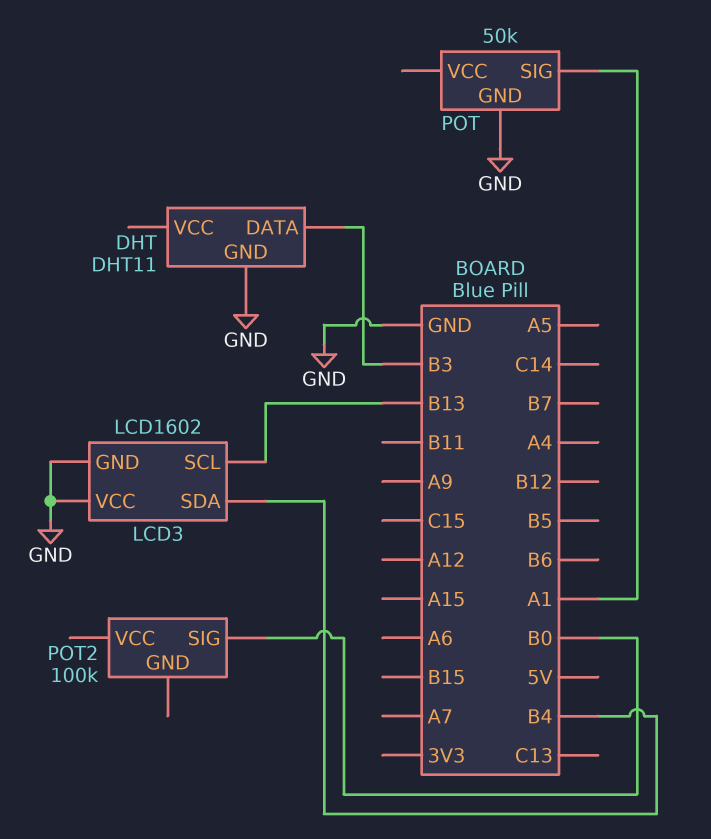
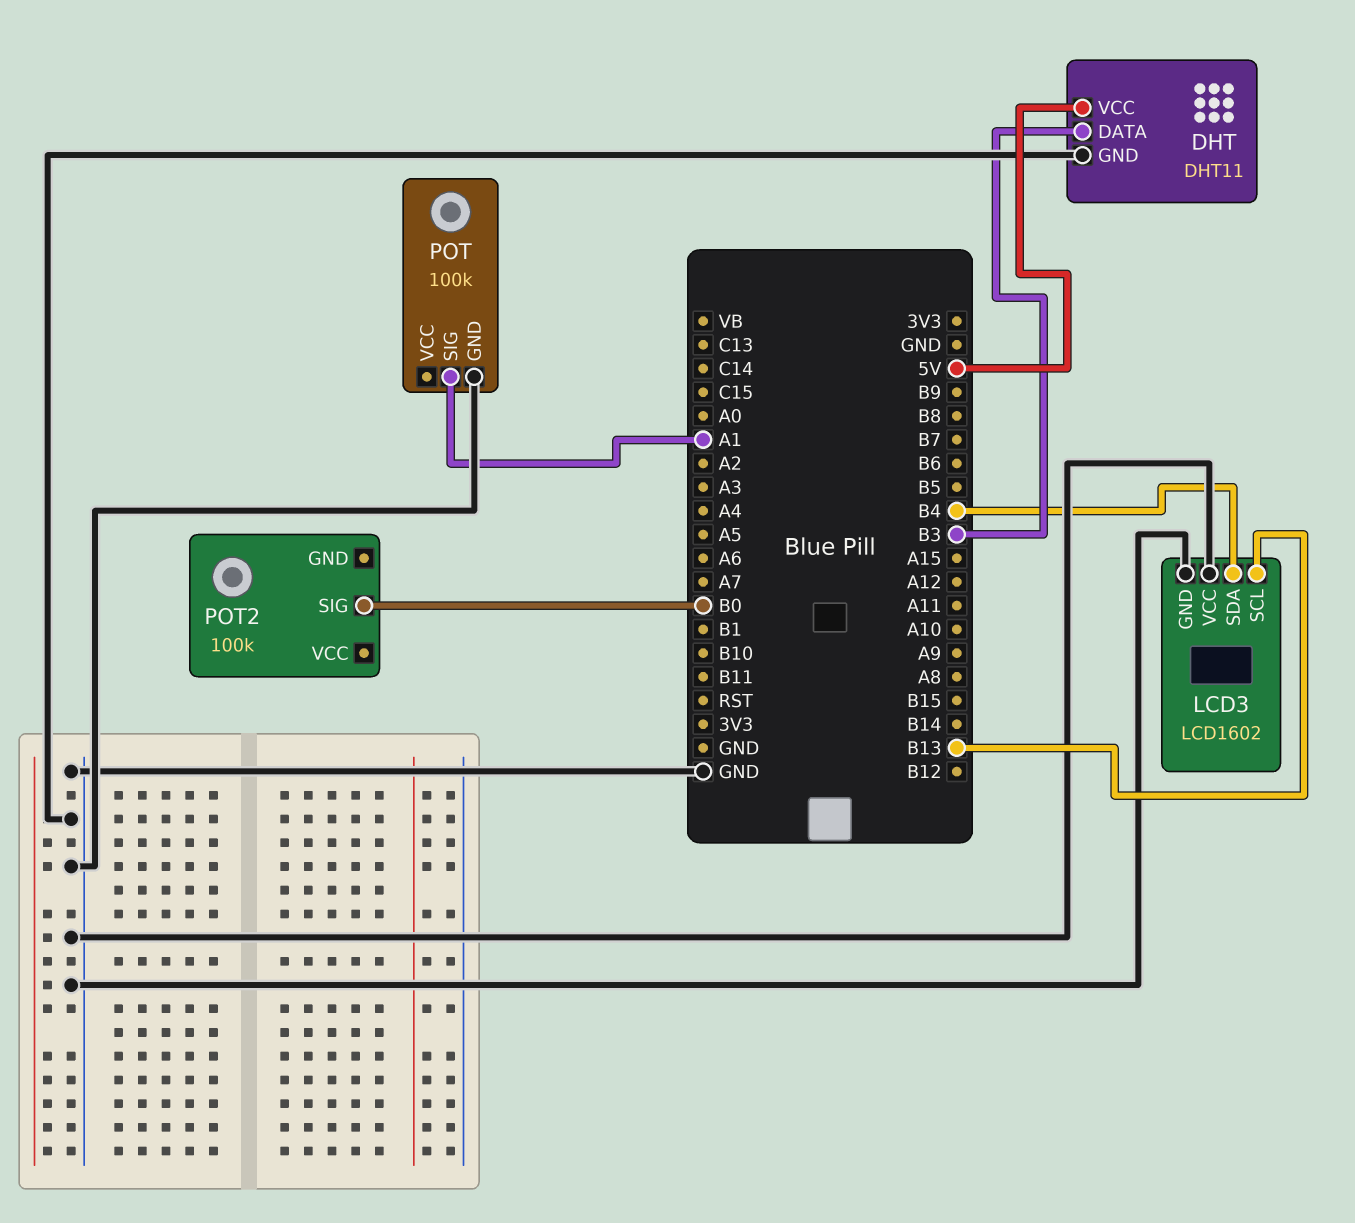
DHT pin VCC: none -> 5V
POT: 50k -> 100k

